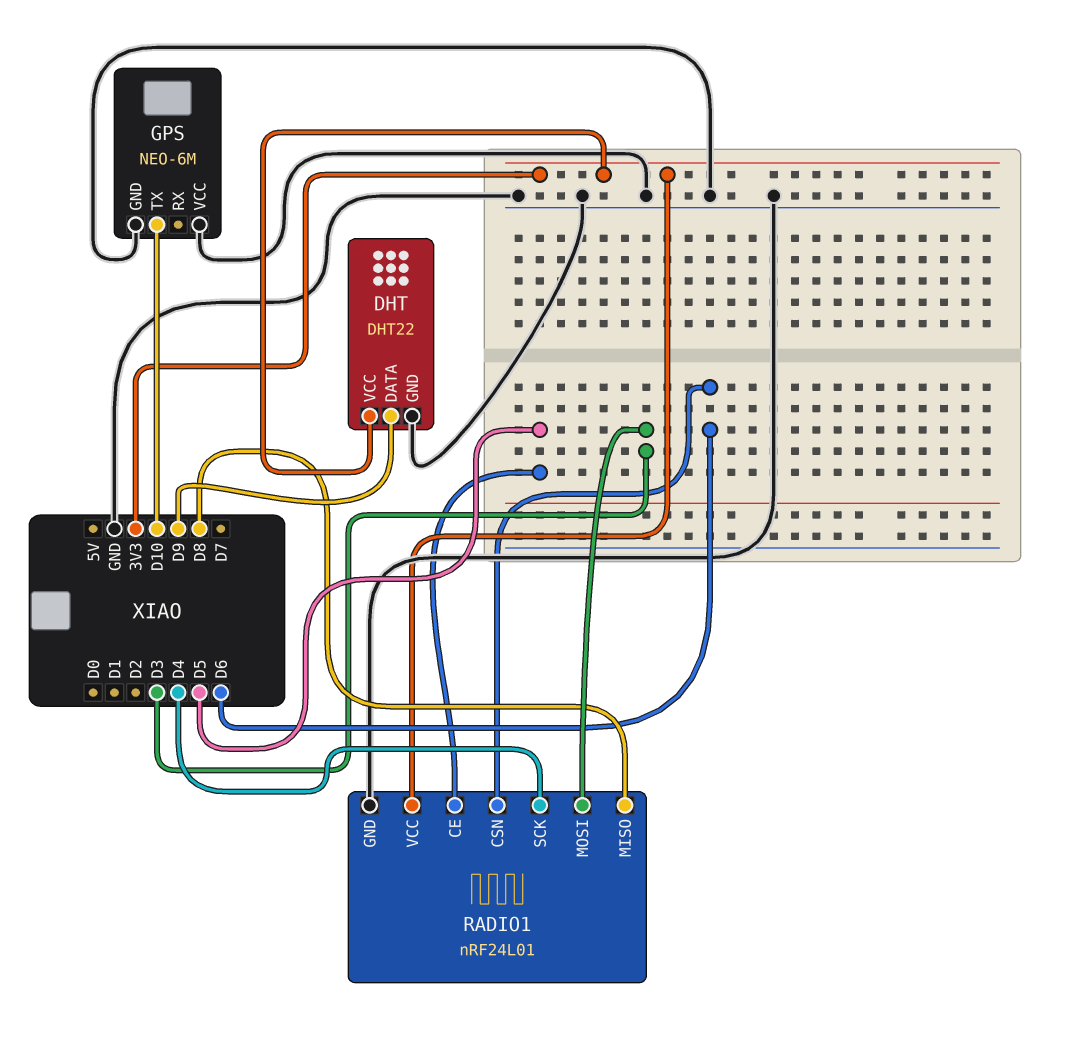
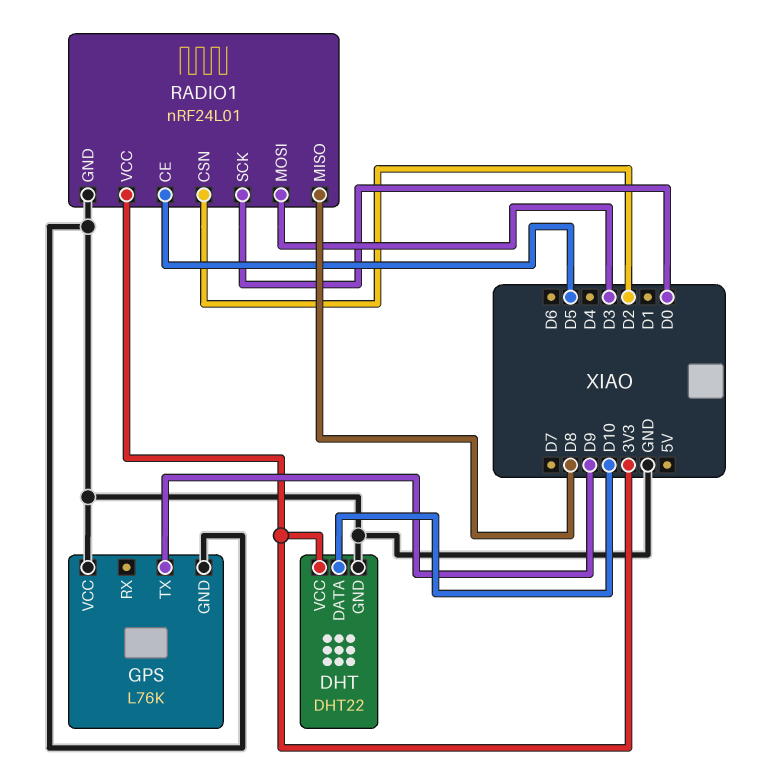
DHT pin DATA: D9 -> D10
GPS: NEO-6M -> L76K
GPS pin TX: D10 -> D9
RADIO1 pin CSN: D6 -> D2
RADIO1 pin SCK: D4 -> D0

